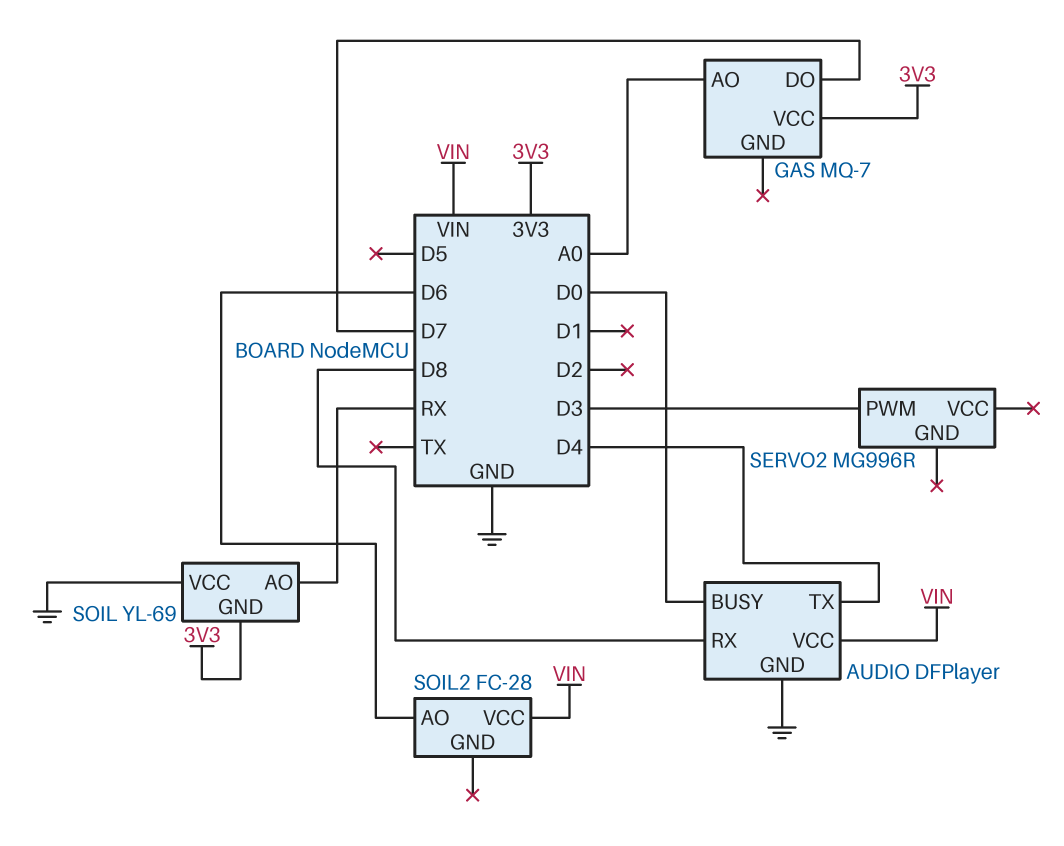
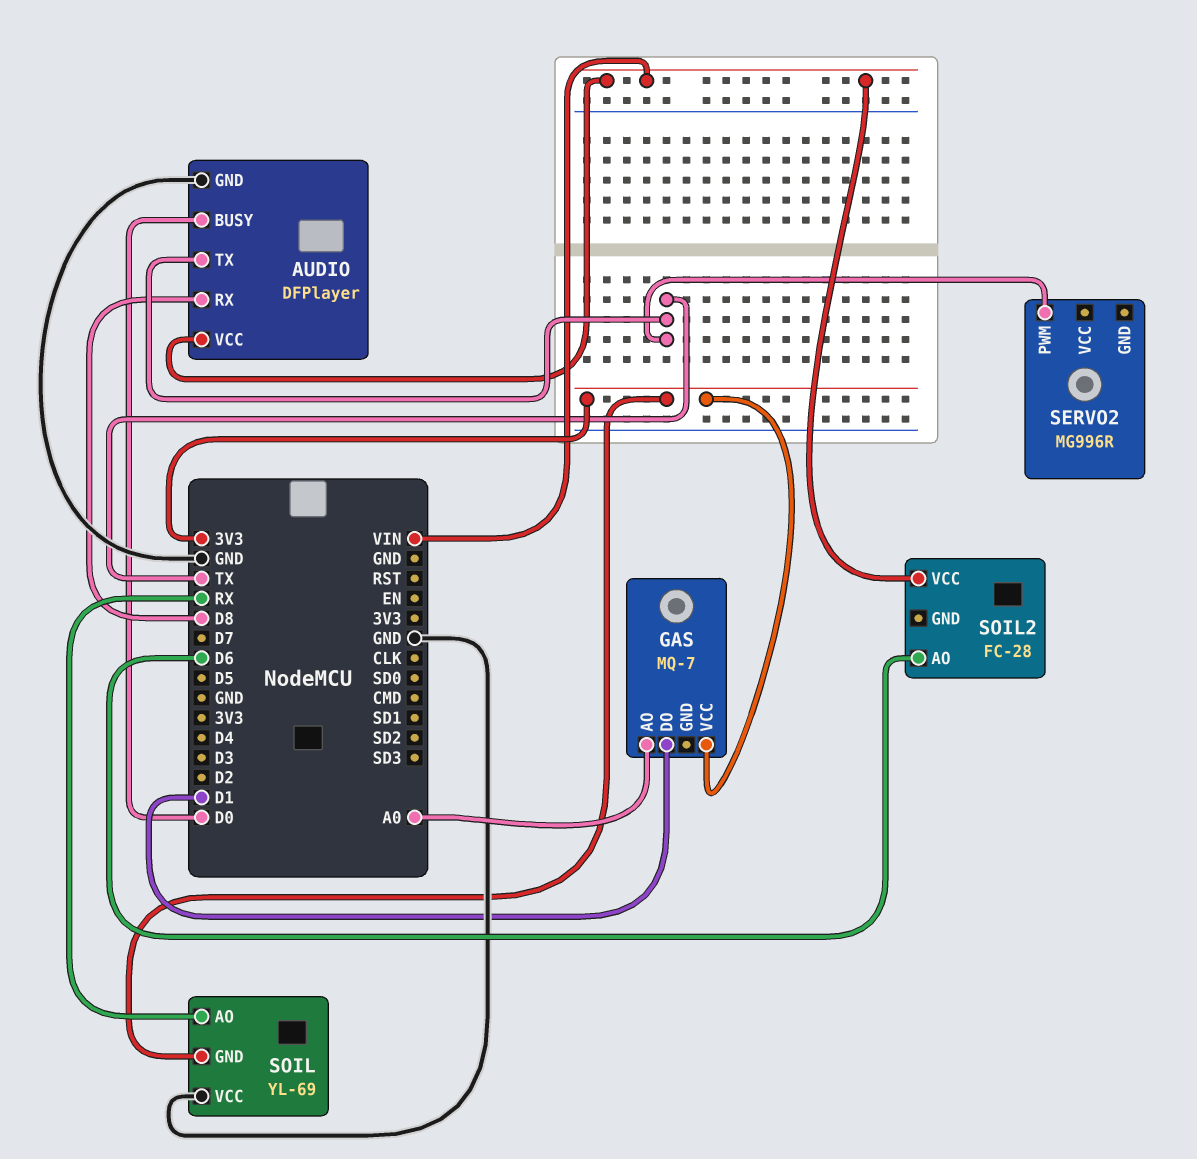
AUDIO pin TX: D4 -> TX
GAS pin DO: D7 -> D1
SERVO2 pin PWM: D3 -> TX

